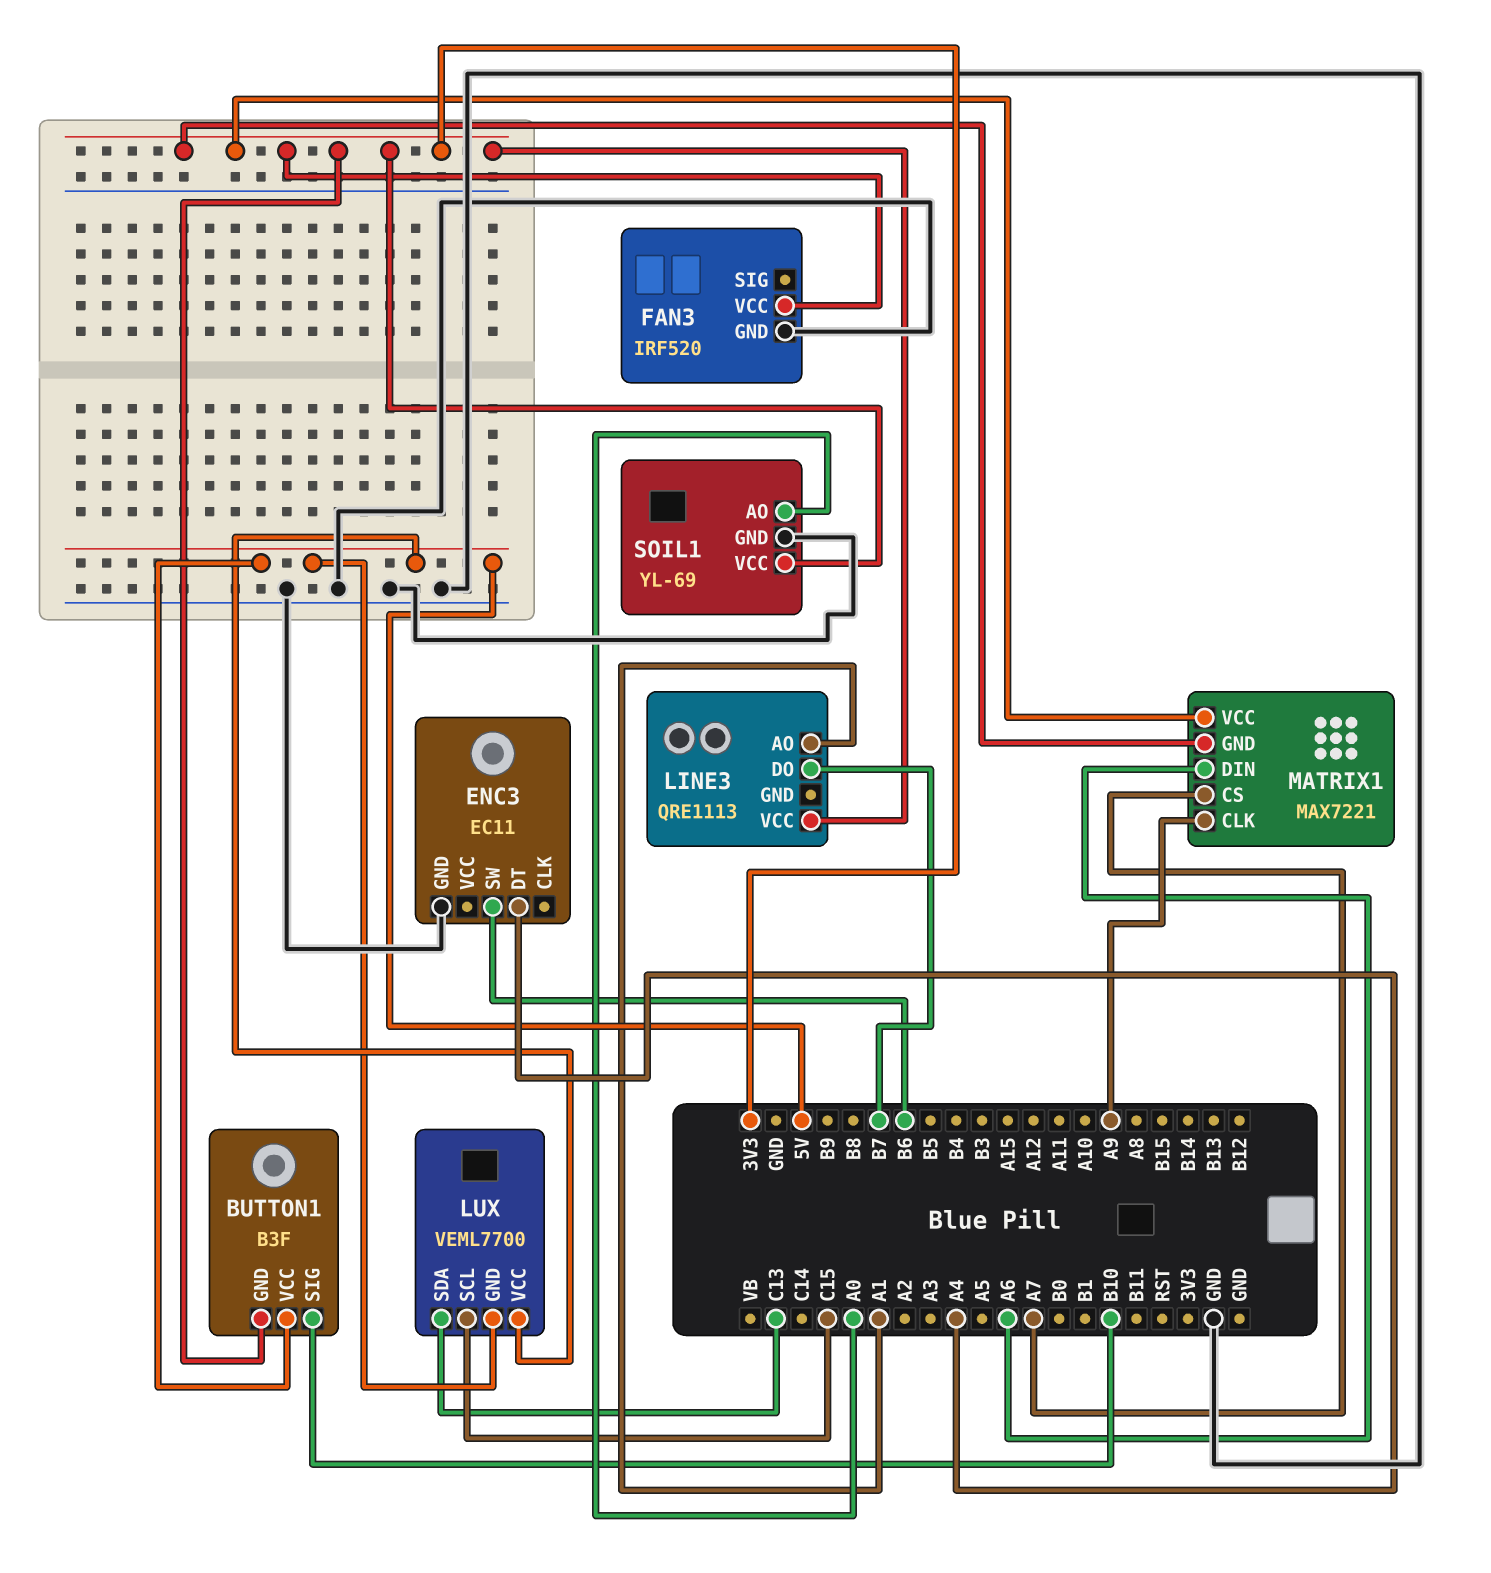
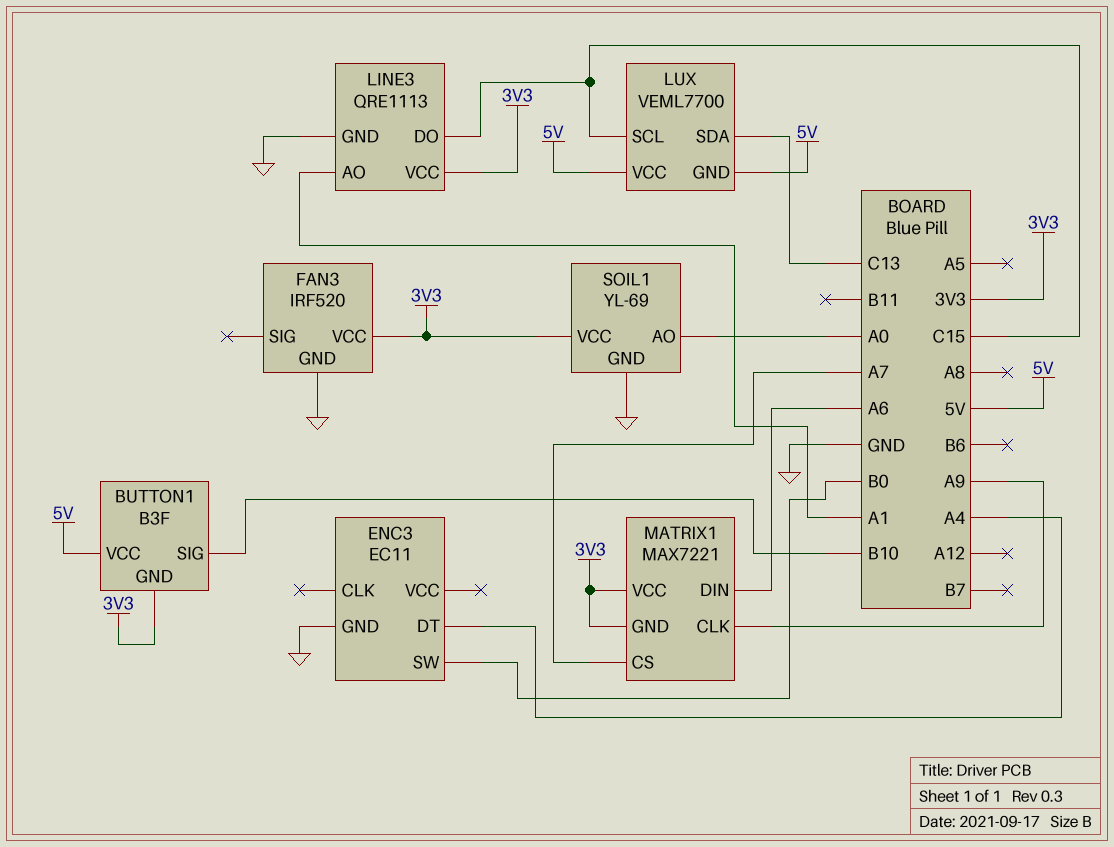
ENC3 pin SW: B6 -> B0
LINE3 pin DO: B7 -> C15
LINE3 pin GND: none -> GND

